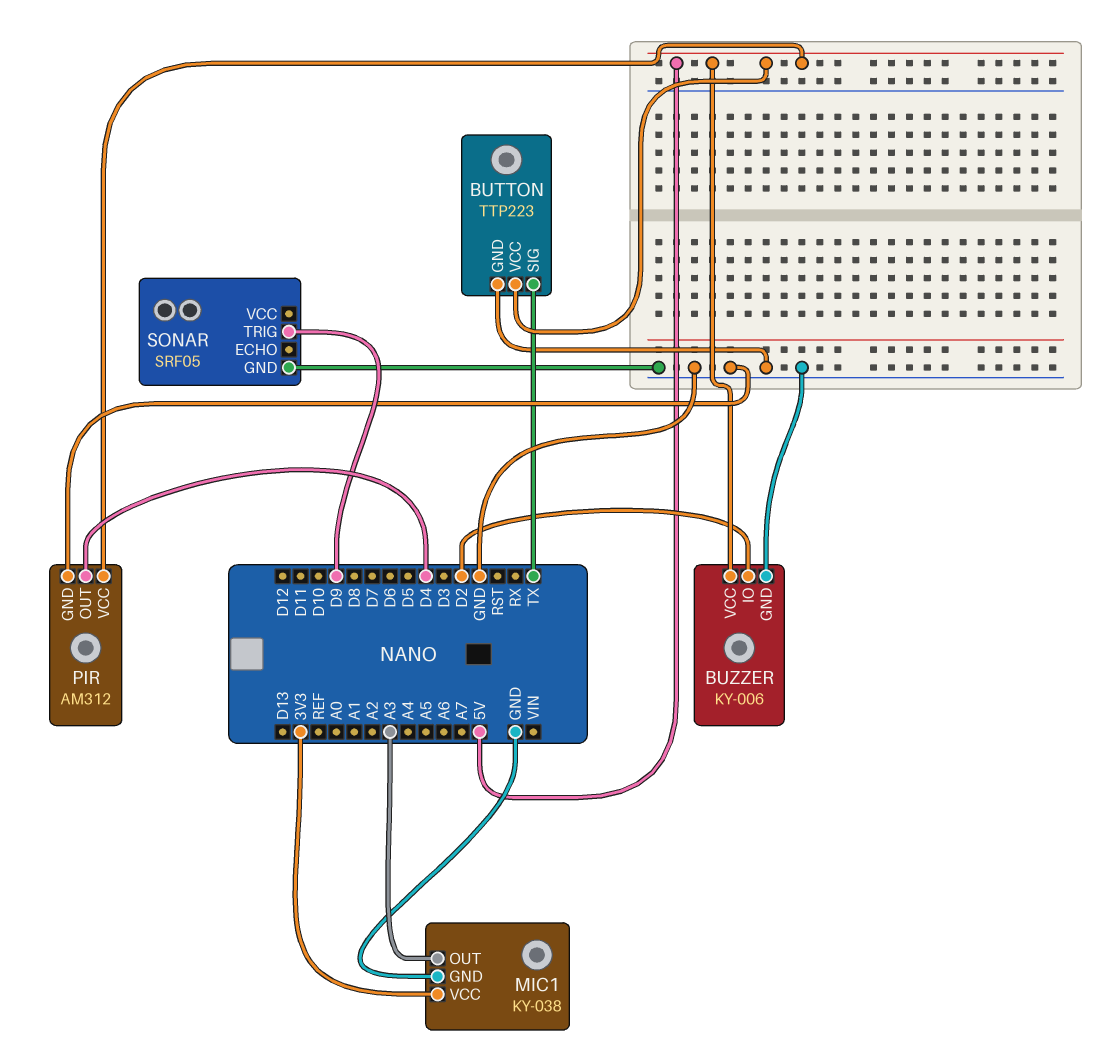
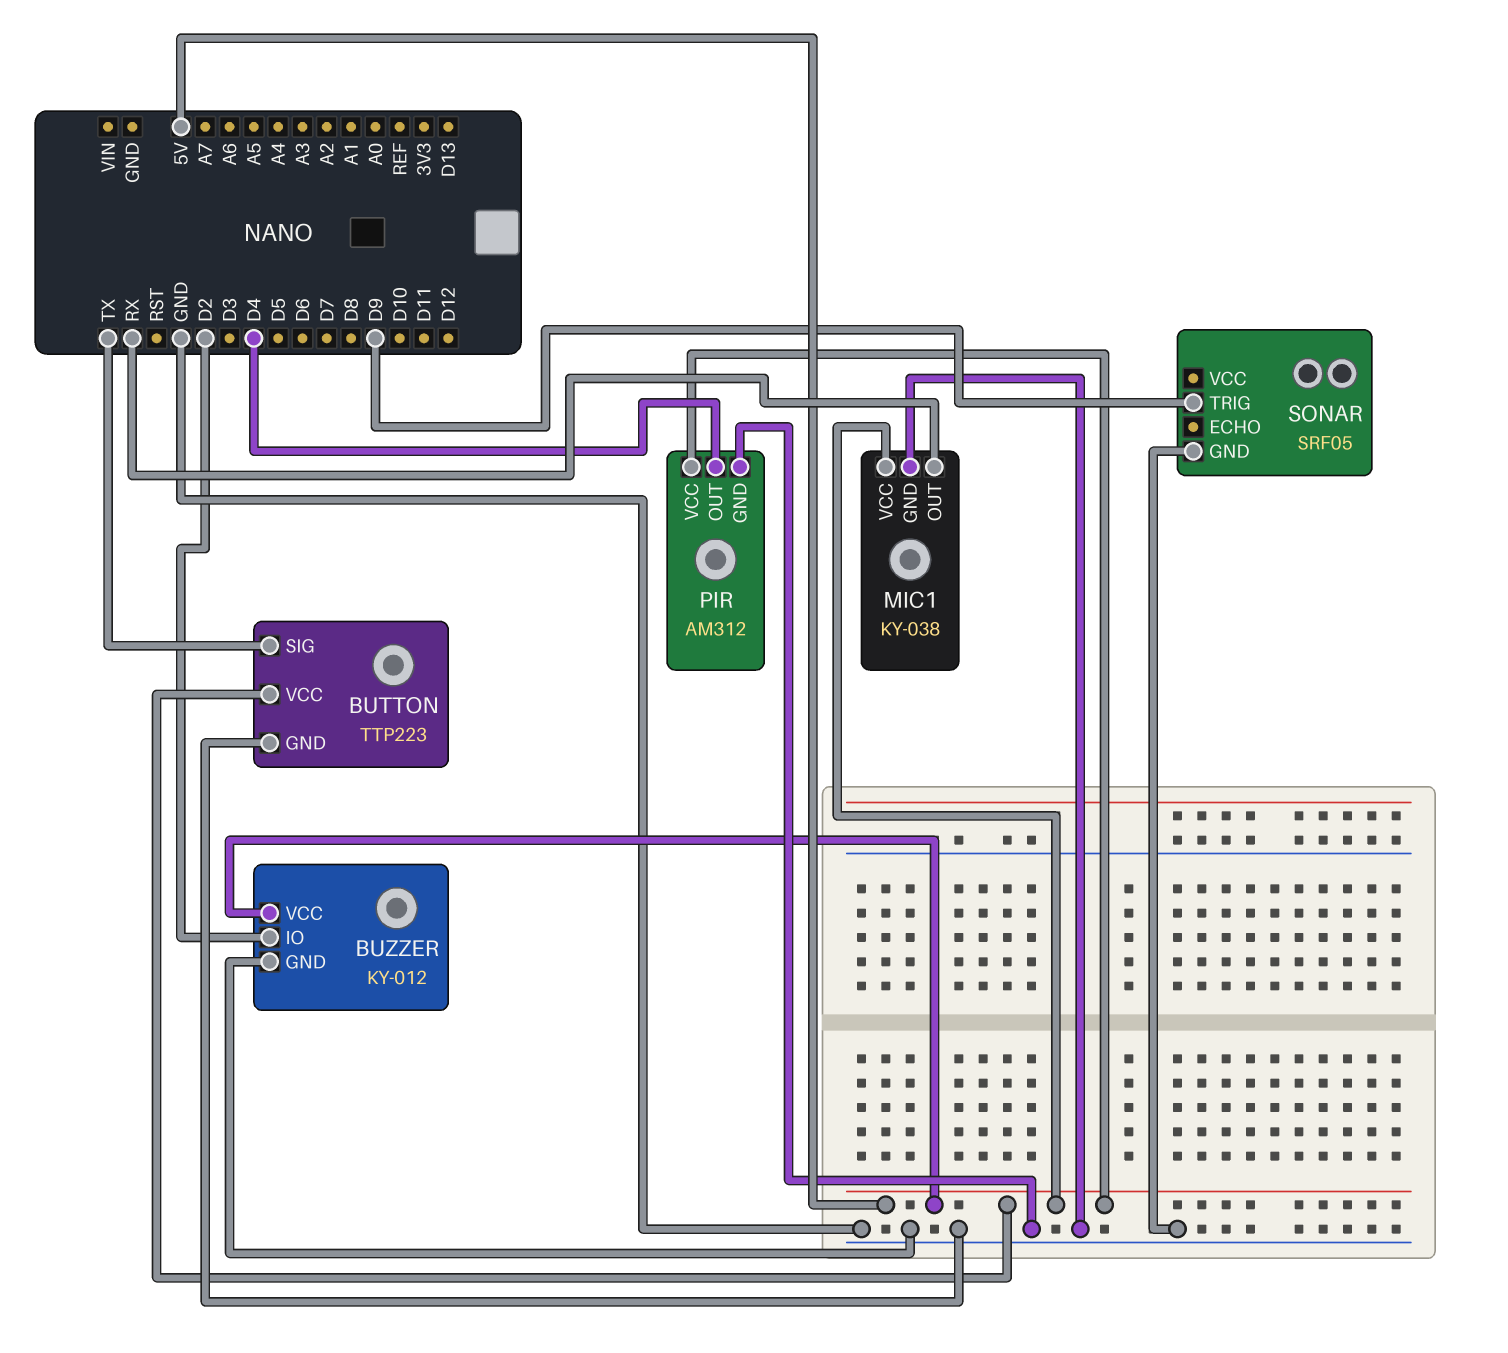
BUZZER: KY-006 -> KY-012
MIC1 pin OUT: A3 -> RX
MIC1 pin VCC: 3V3 -> 5V

